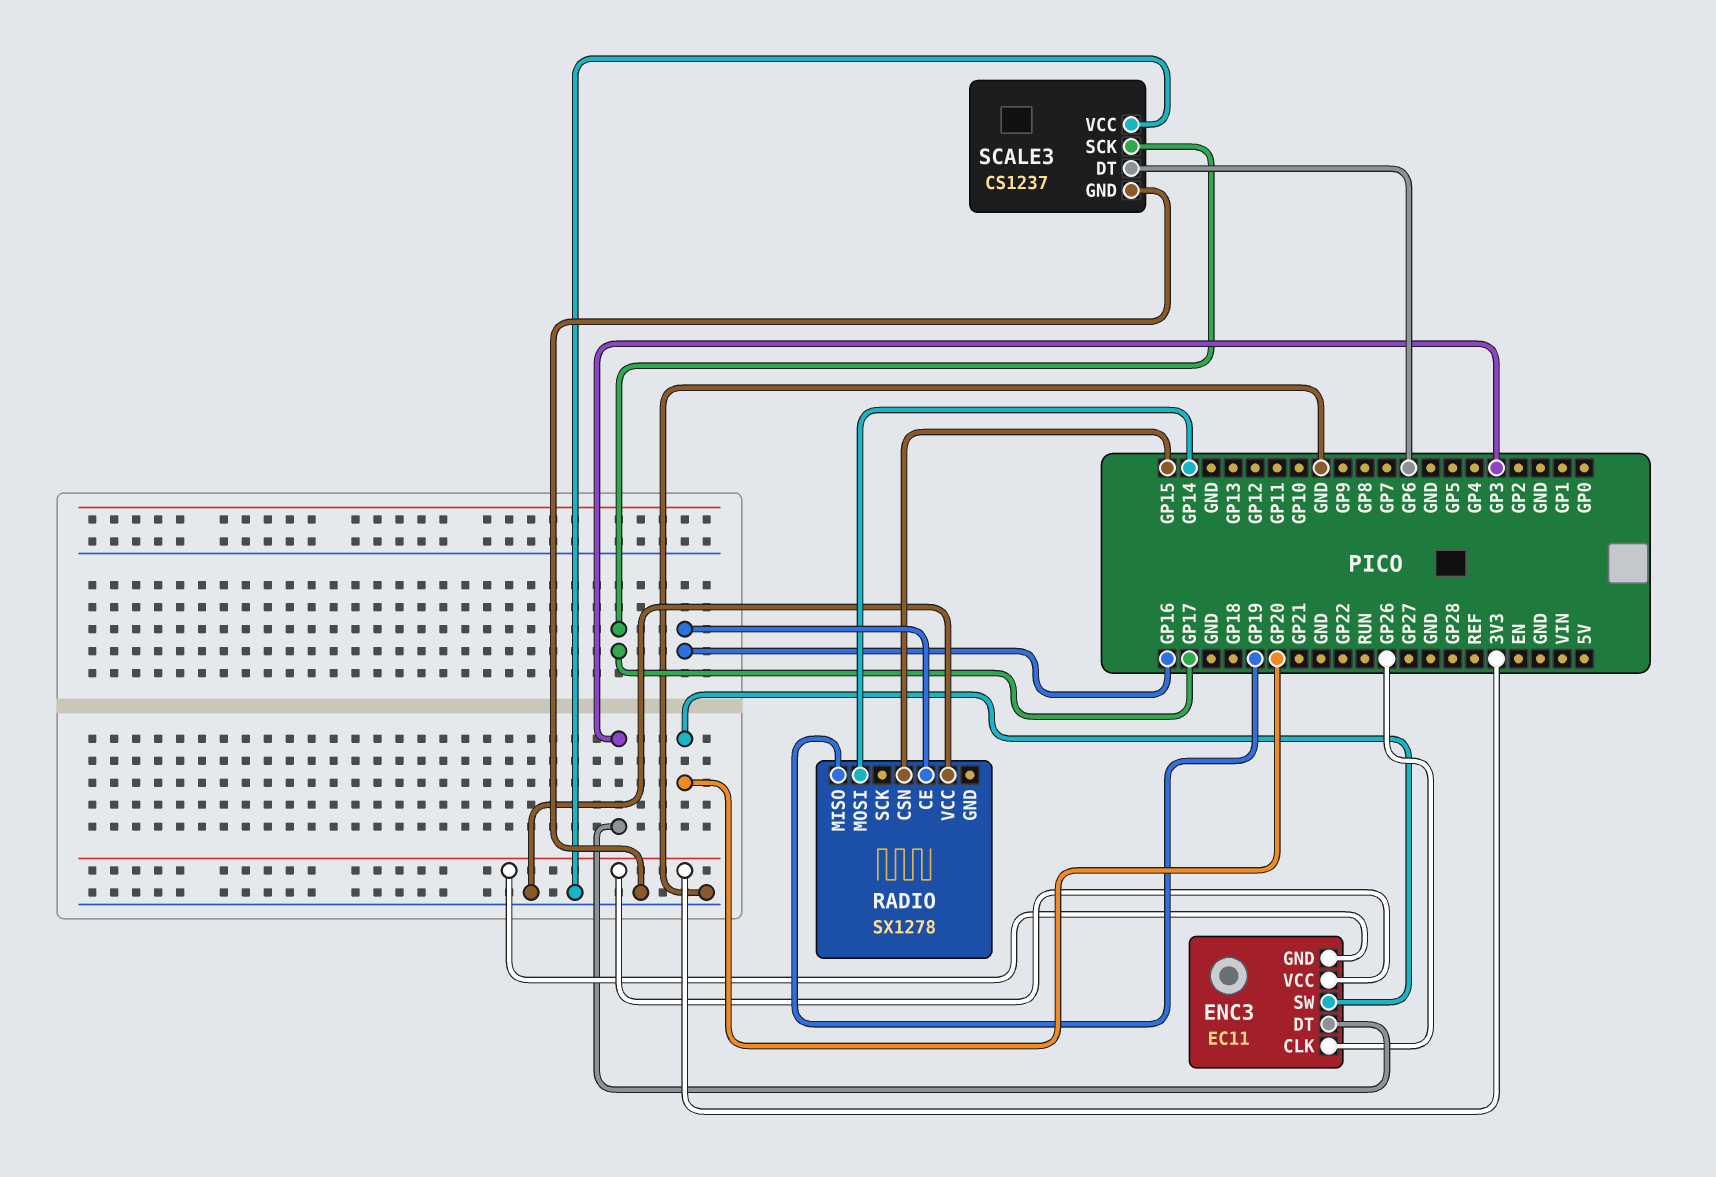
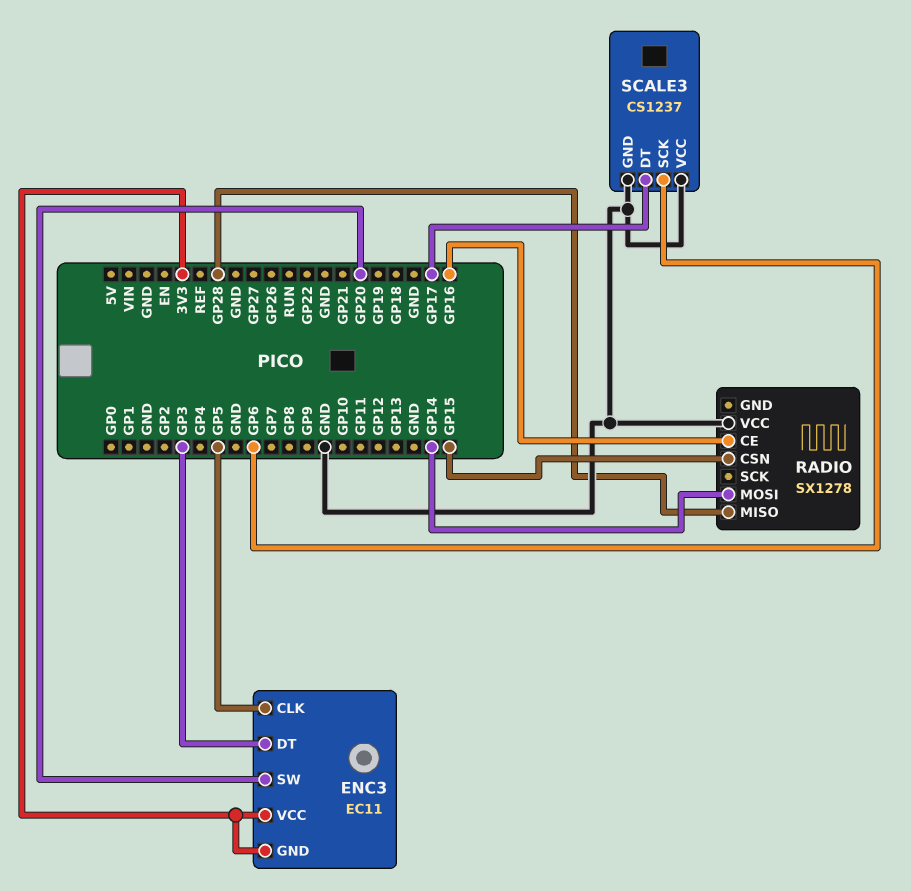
ENC3 pin CLK: GP26 -> GP5
RADIO pin MISO: GP19 -> GP28
SCALE3 pin DT: GP6 -> GP17
SCALE3 pin SCK: GP17 -> GP6

